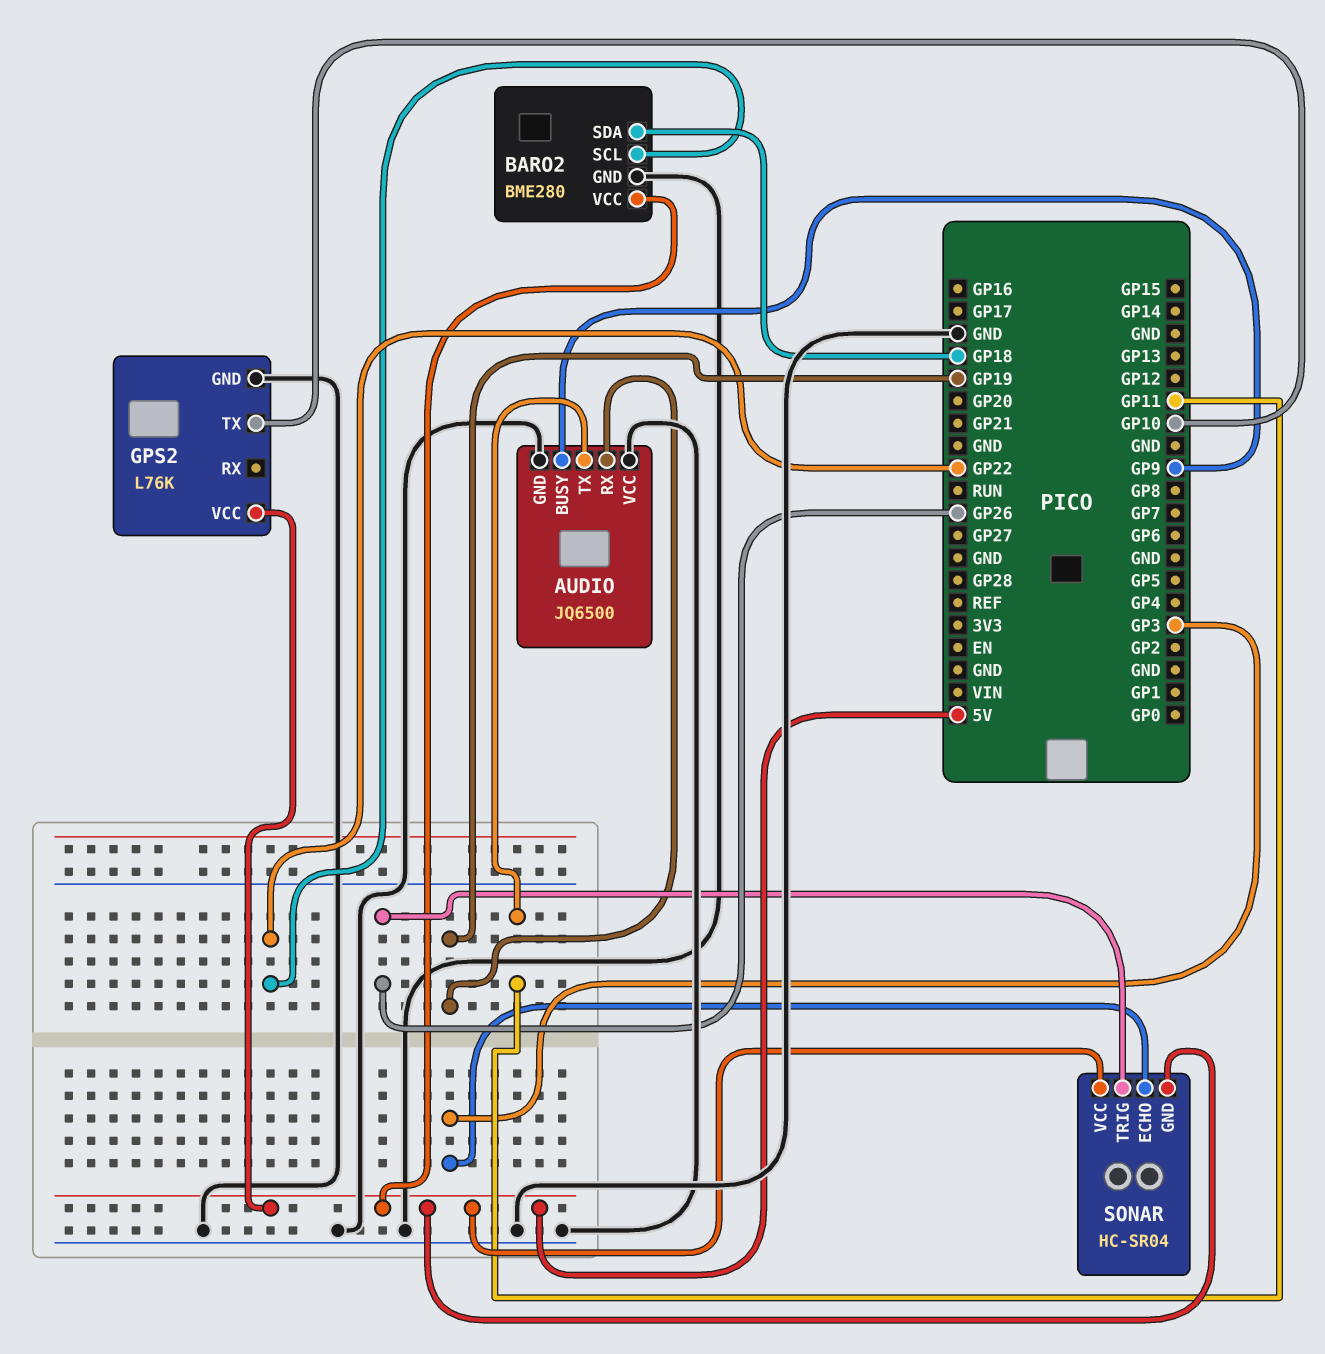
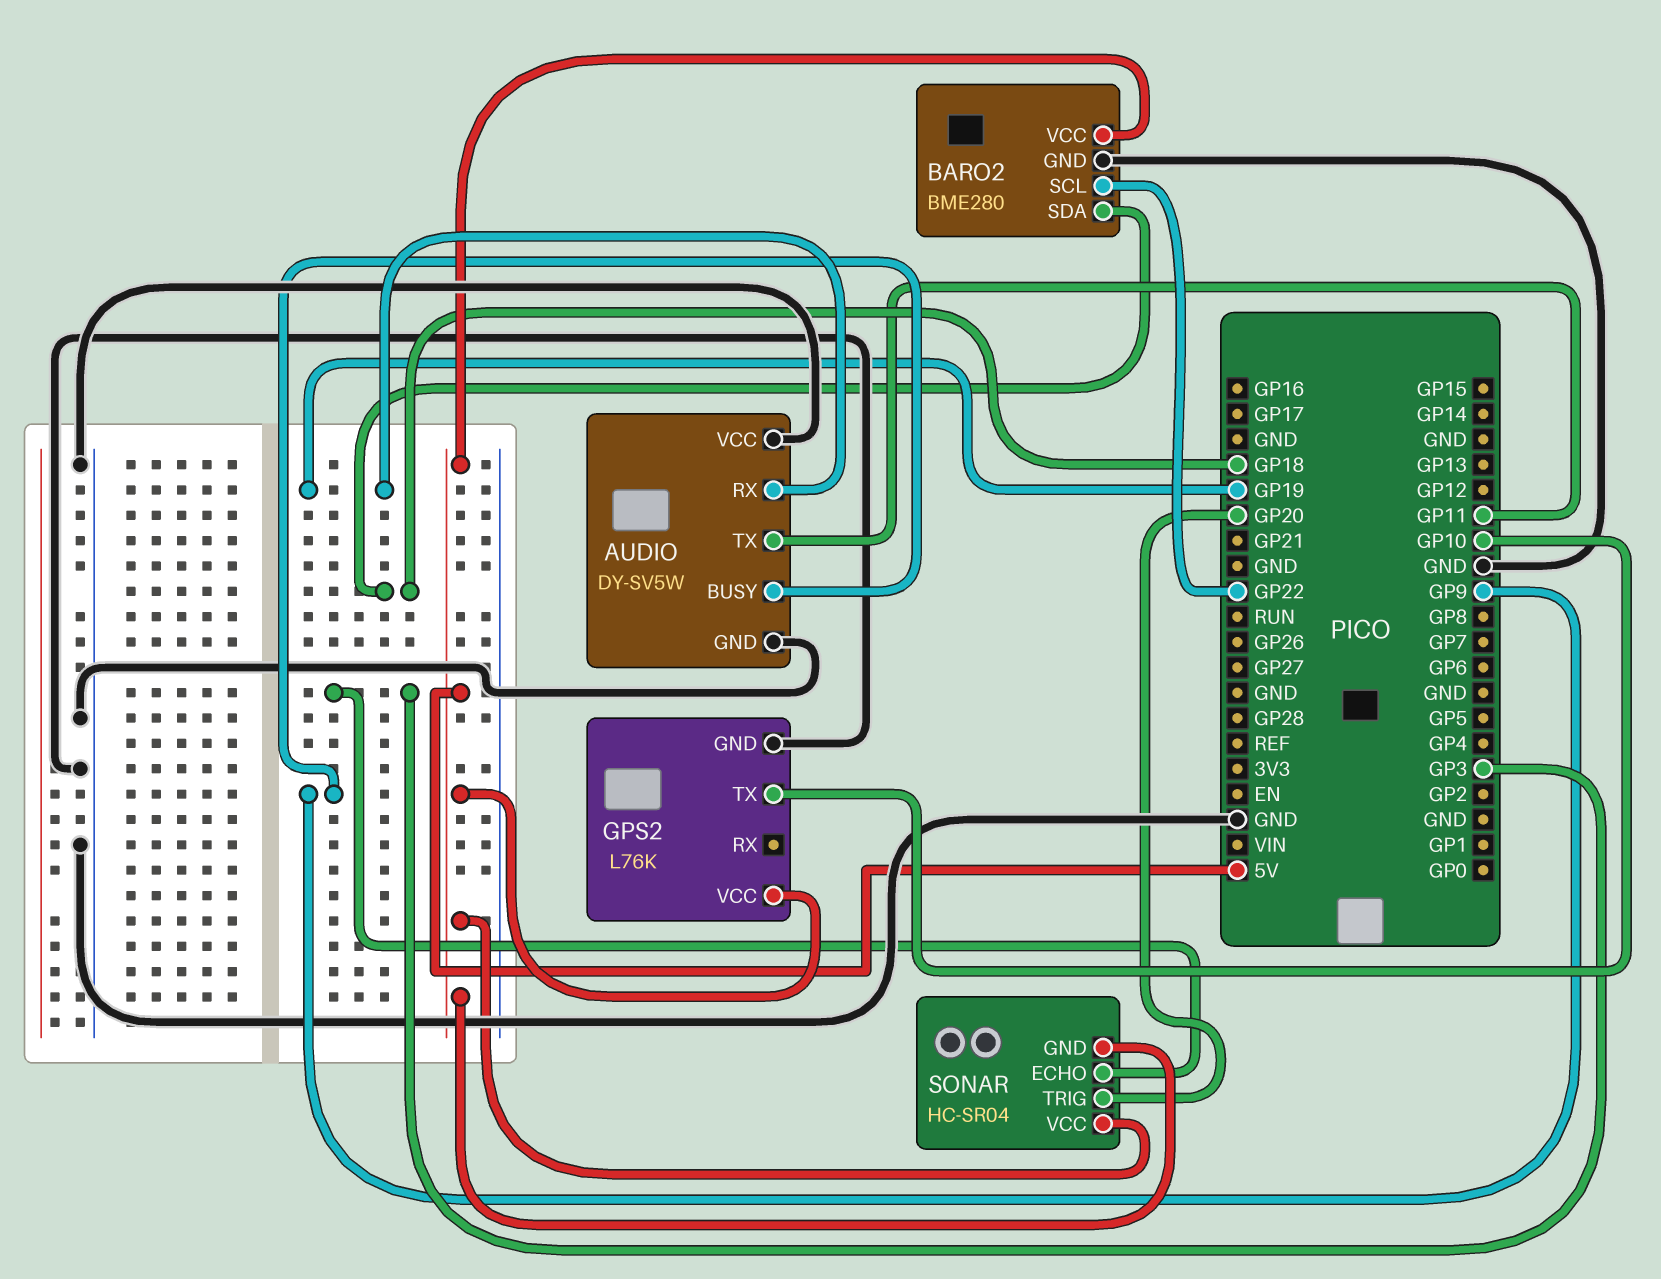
AUDIO: JQ6500 -> DY-SV5W
SONAR pin TRIG: GP26 -> GP20

